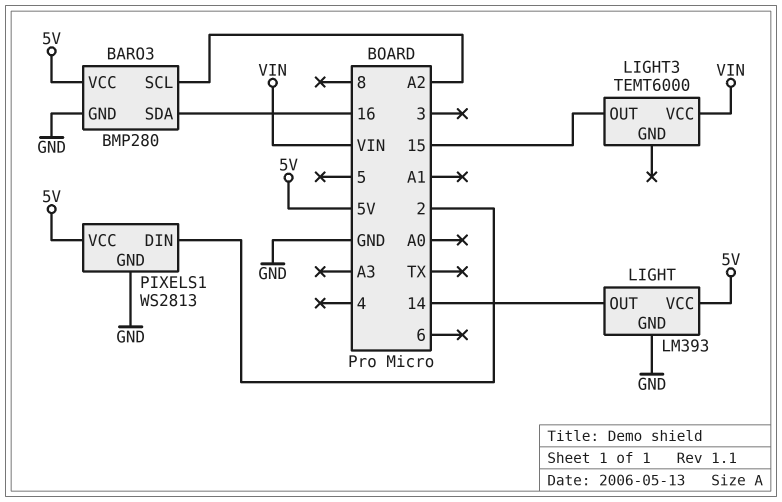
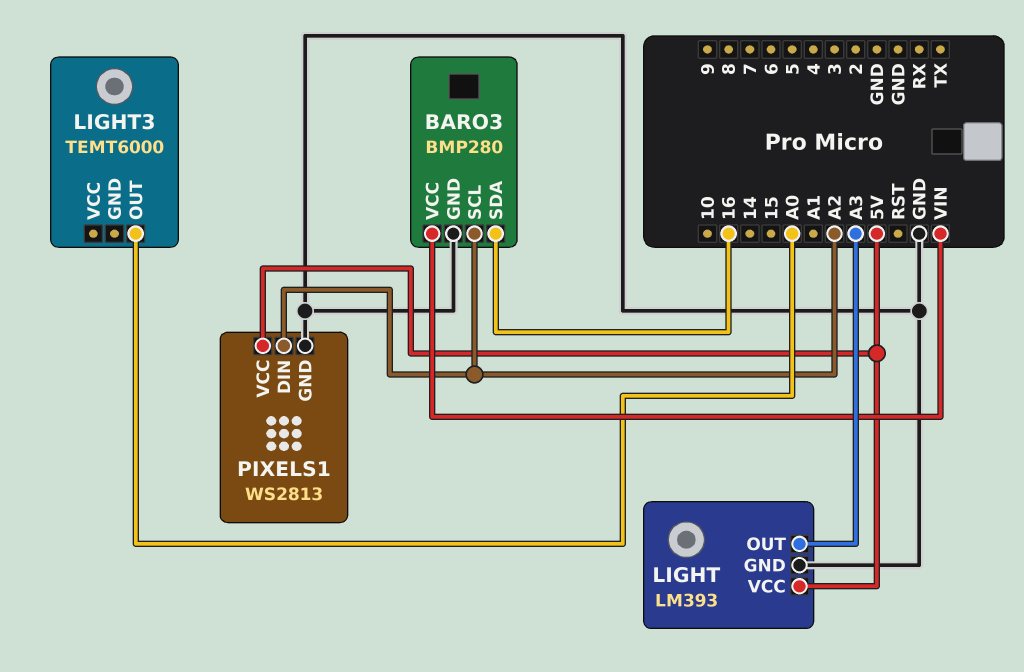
BARO3 pin VCC: 5V -> VIN
LIGHT pin OUT: 14 -> A3
LIGHT3 pin OUT: 15 -> A0
LIGHT3 pin VCC: VIN -> none
PIXELS1 pin DIN: 2 -> A2

